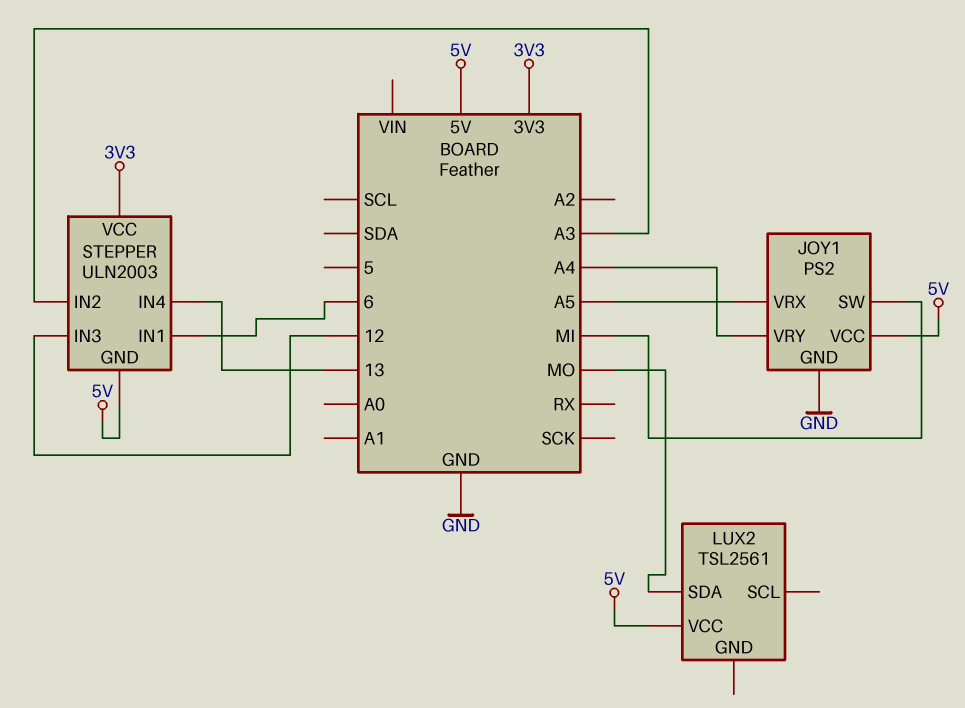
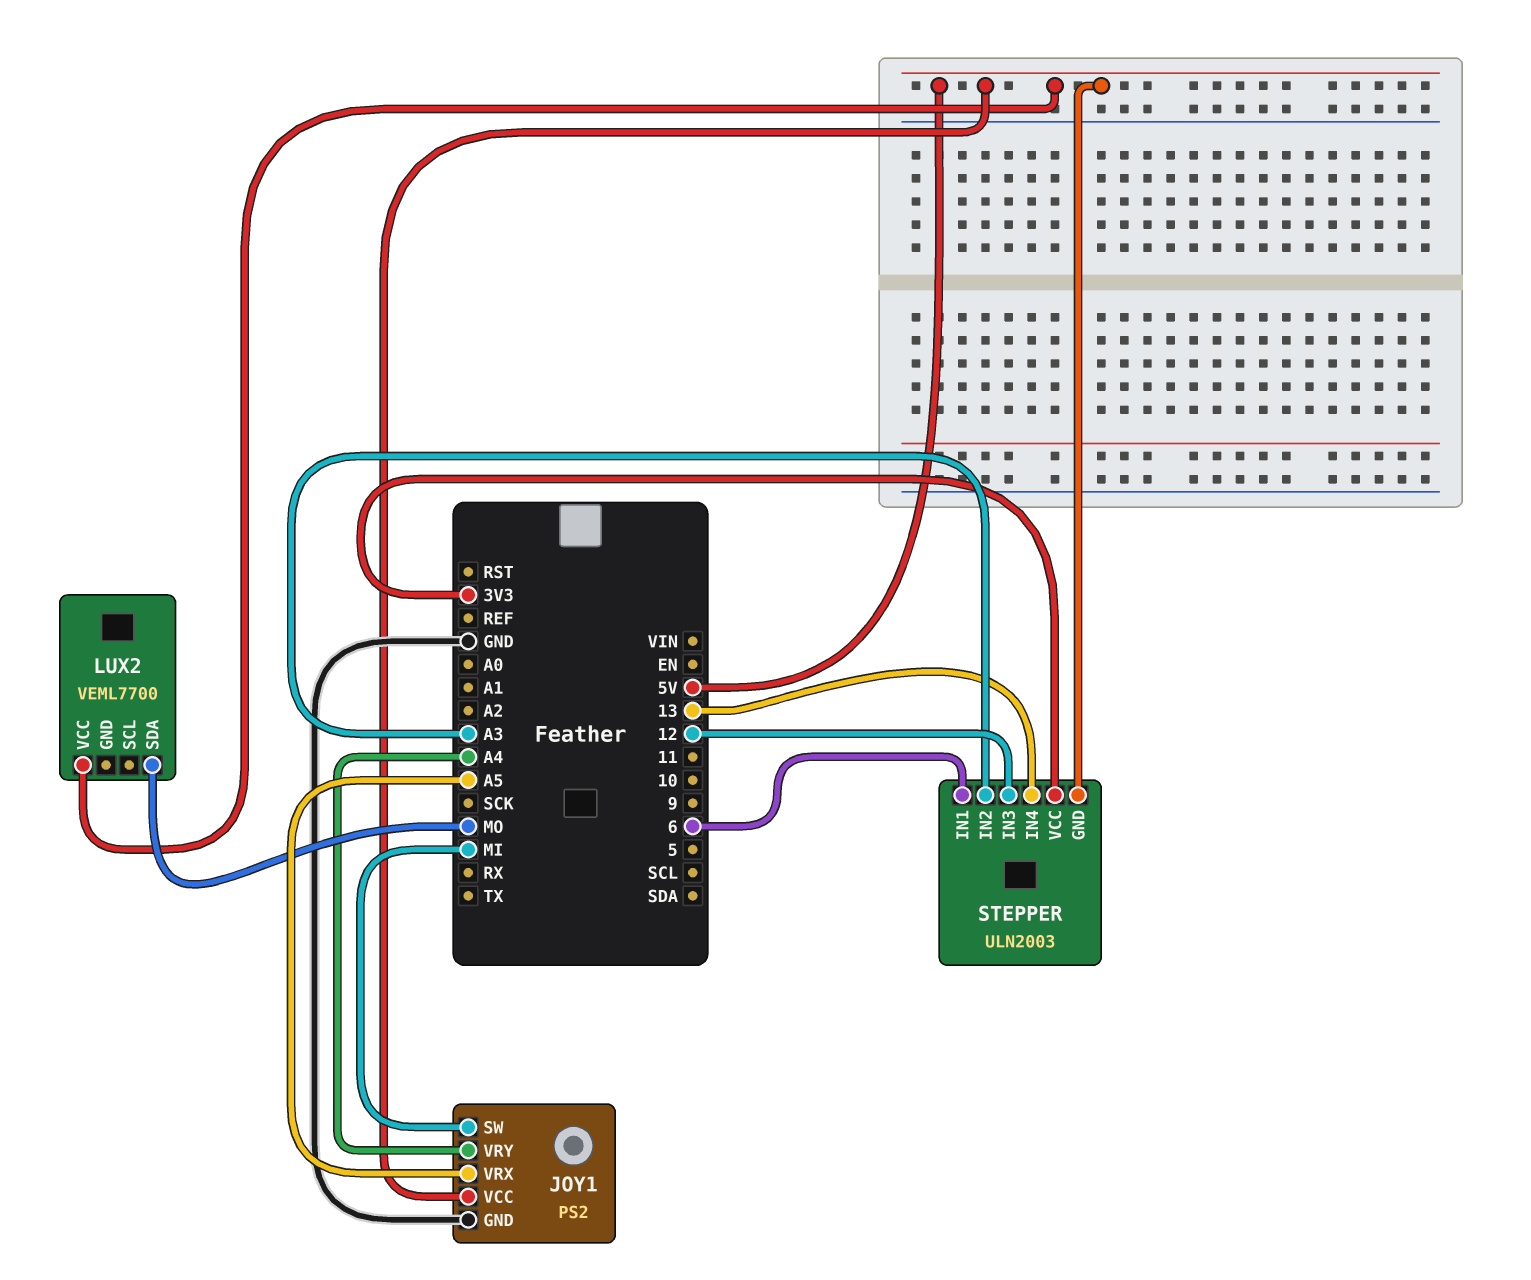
LUX2: TSL2561 -> VEML7700

